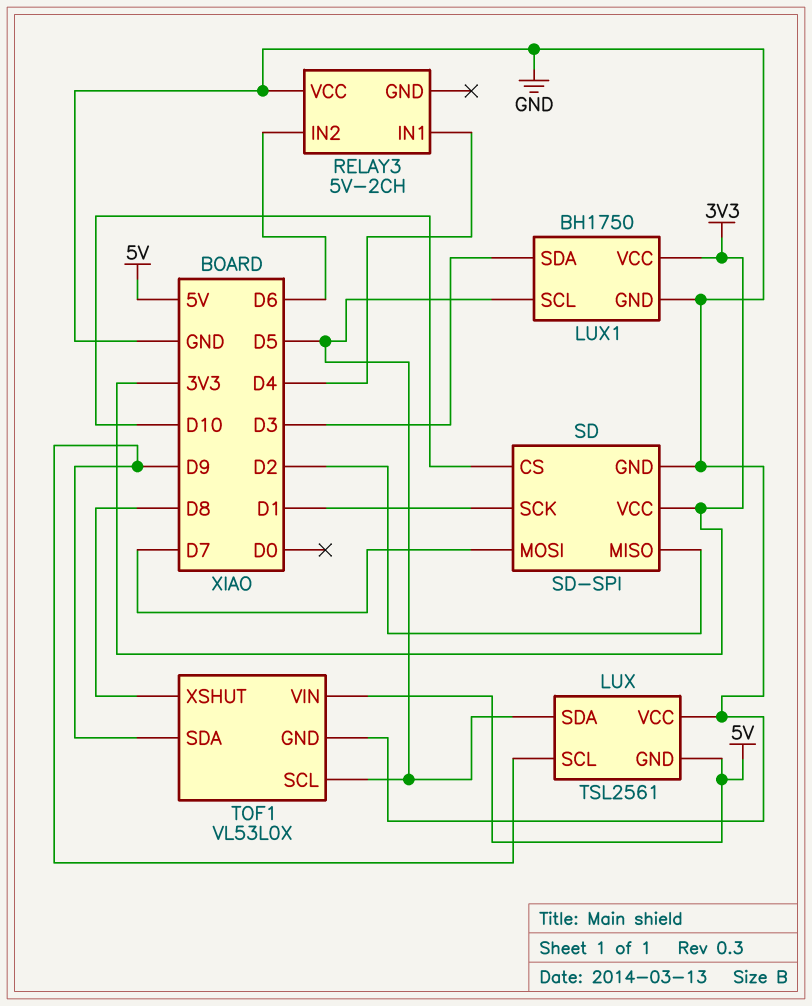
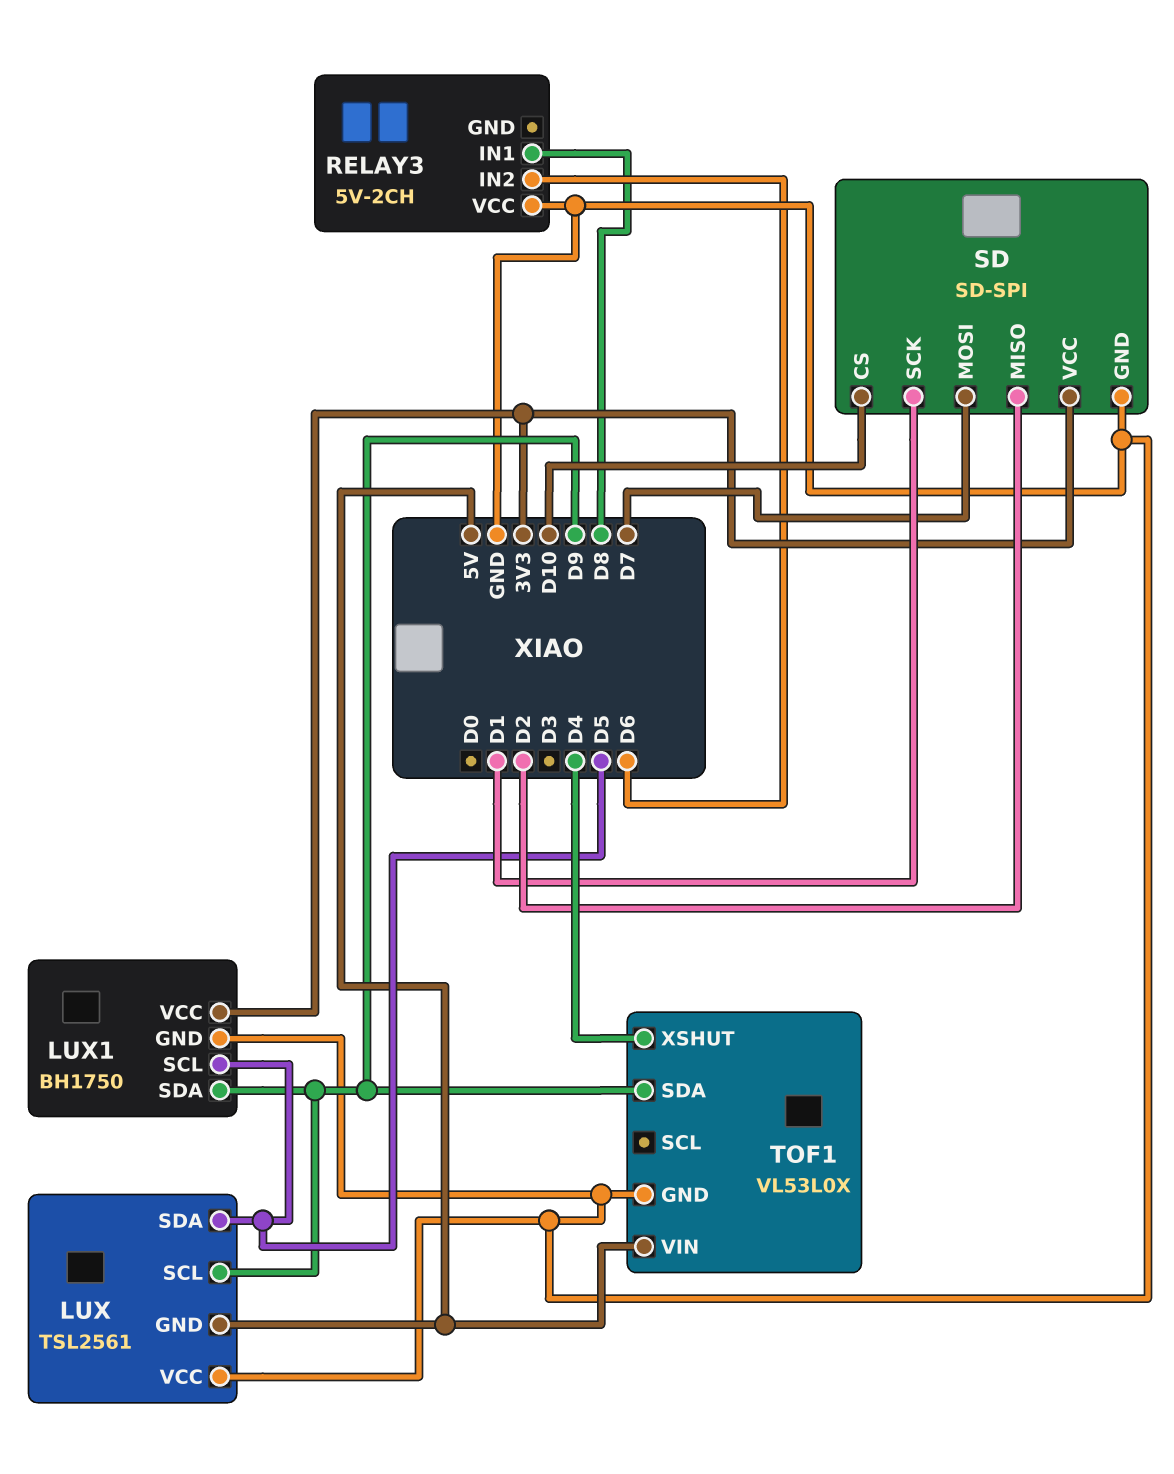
LUX1 pin SDA: D3 -> D9
RELAY3 pin IN1: D4 -> D8
TOF1 pin SCL: D5 -> none
TOF1 pin XSHUT: D8 -> D4

